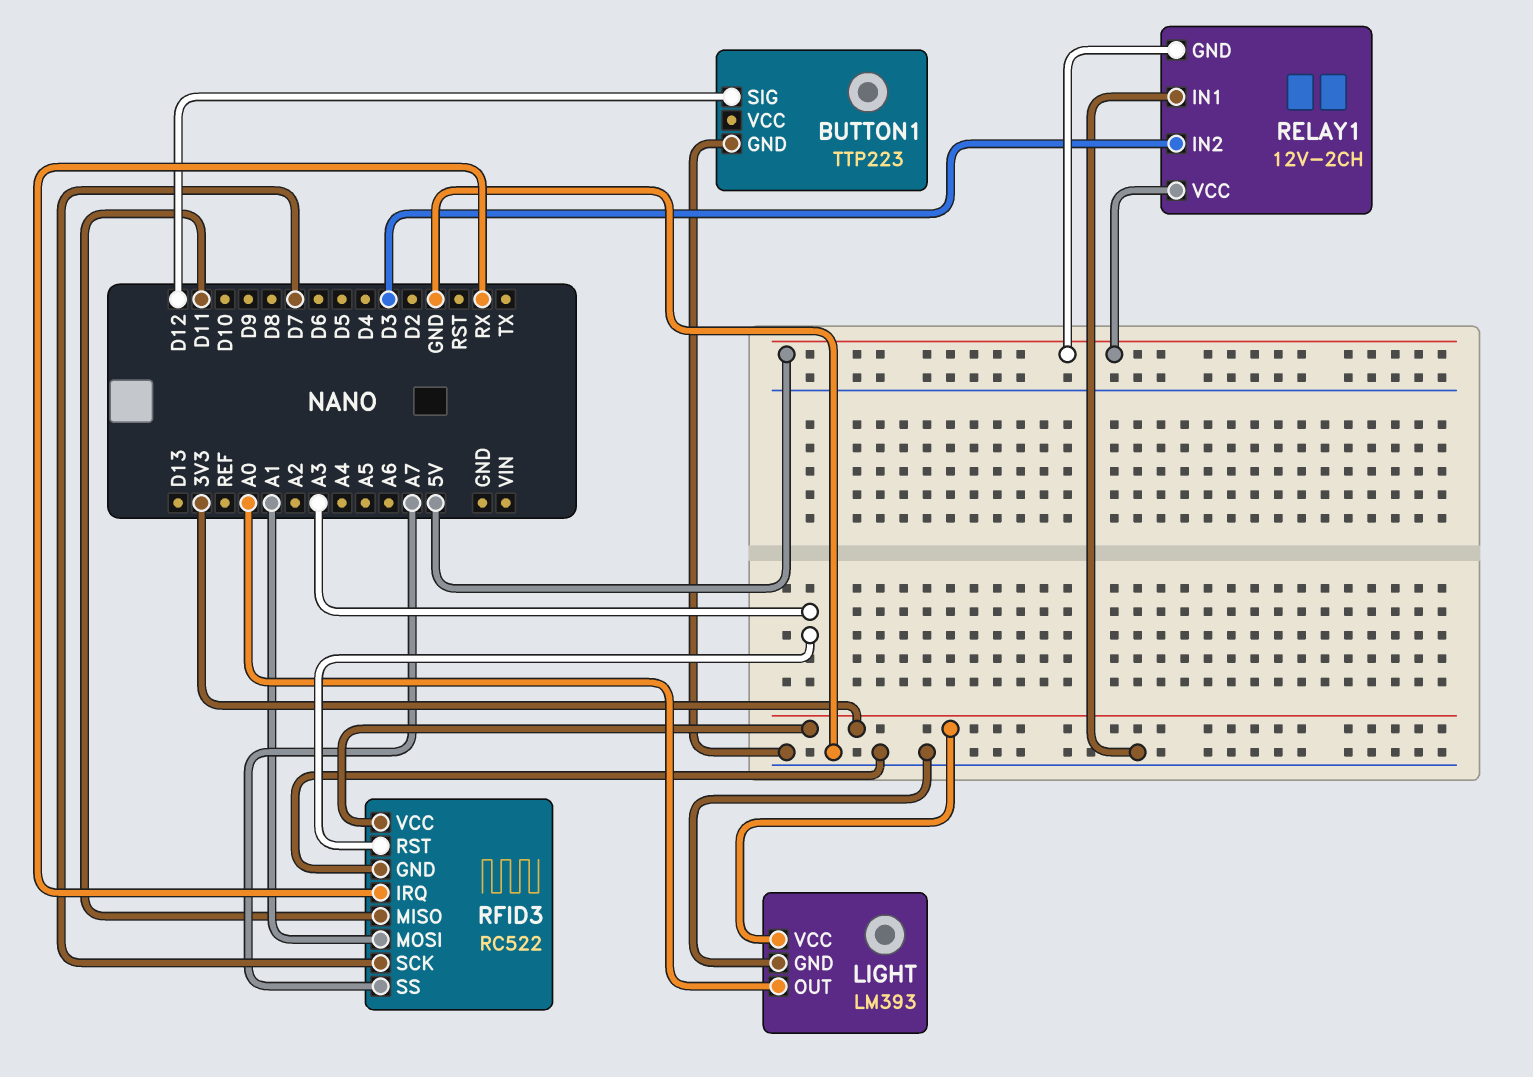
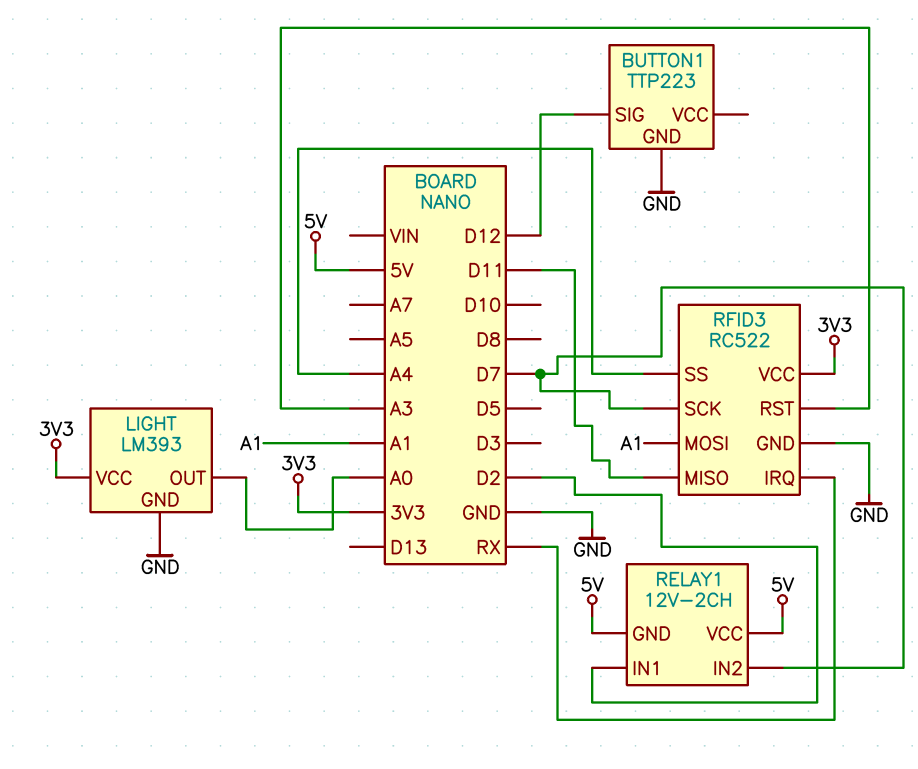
RELAY1 pin IN1: GND -> D2
RELAY1 pin IN2: D3 -> D7
RFID3 pin SS: A7 -> A4

